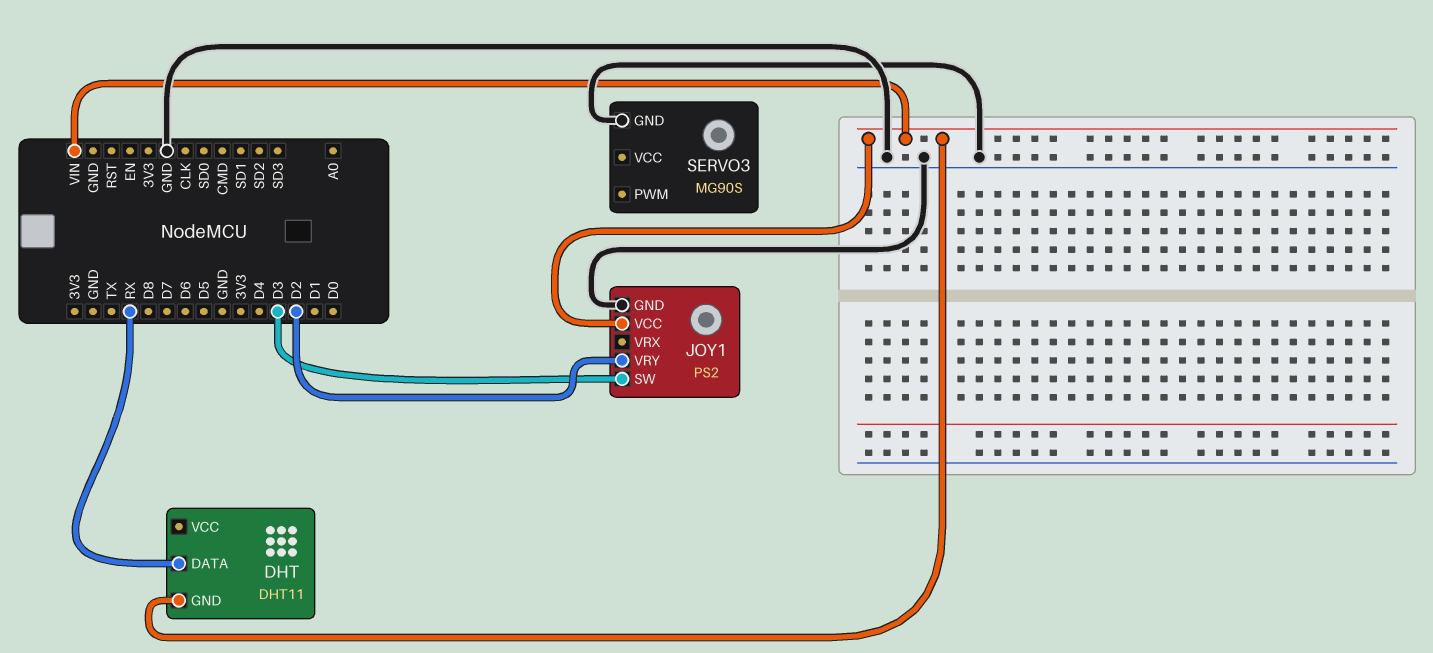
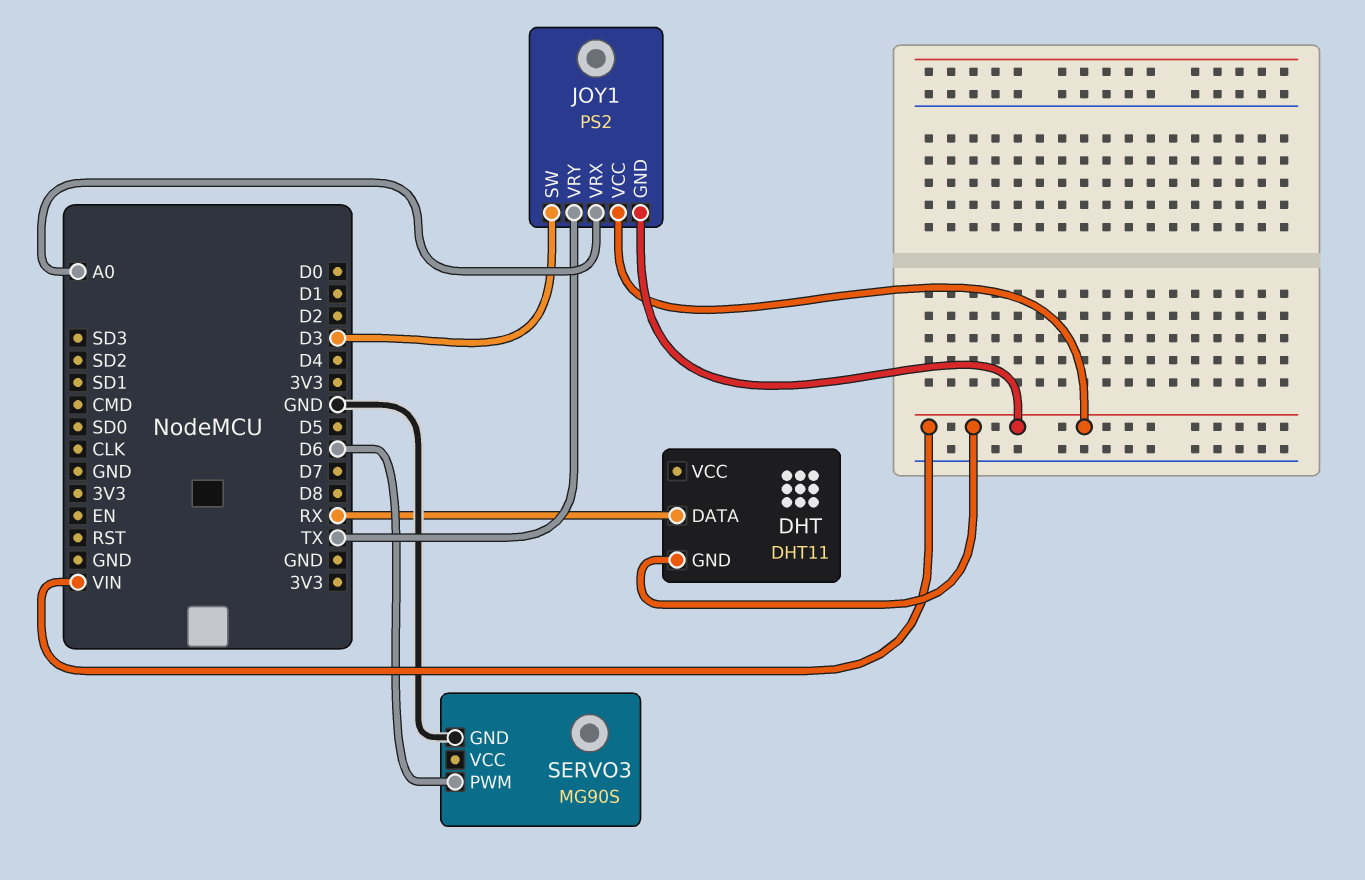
JOY1 pin GND: GND -> VIN
JOY1 pin VRX: none -> A0
JOY1 pin VRY: D2 -> TX
SERVO3 pin PWM: none -> D6

